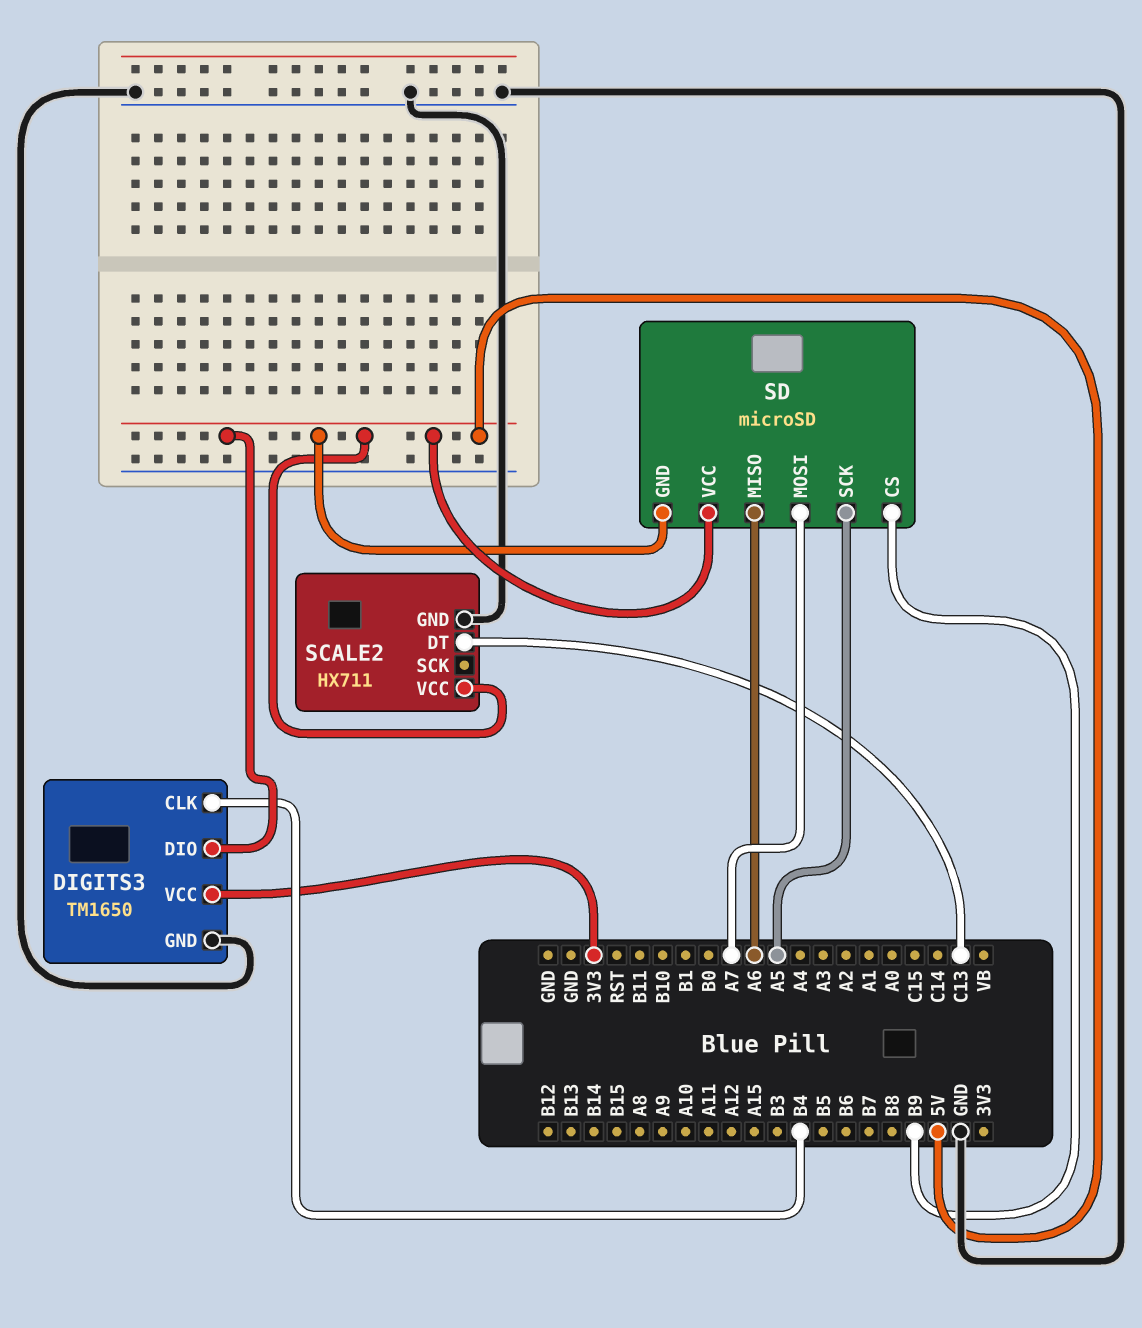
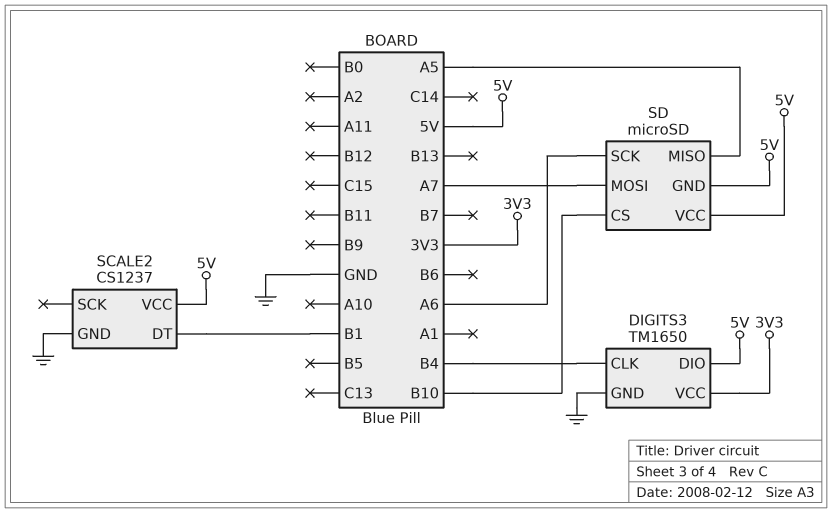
SCALE2: HX711 -> CS1237
SCALE2 pin DT: C13 -> B1
SD pin CS: B9 -> B10
SD pin MISO: A6 -> A5
SD pin SCK: A5 -> A6

